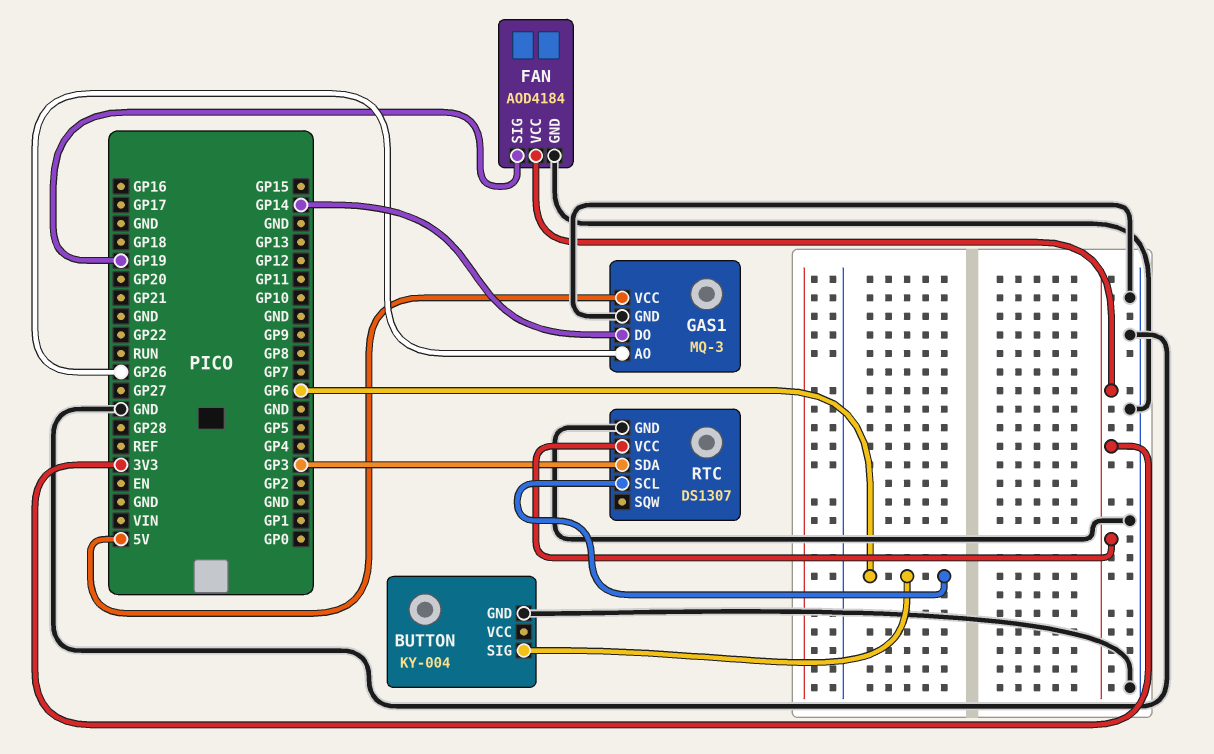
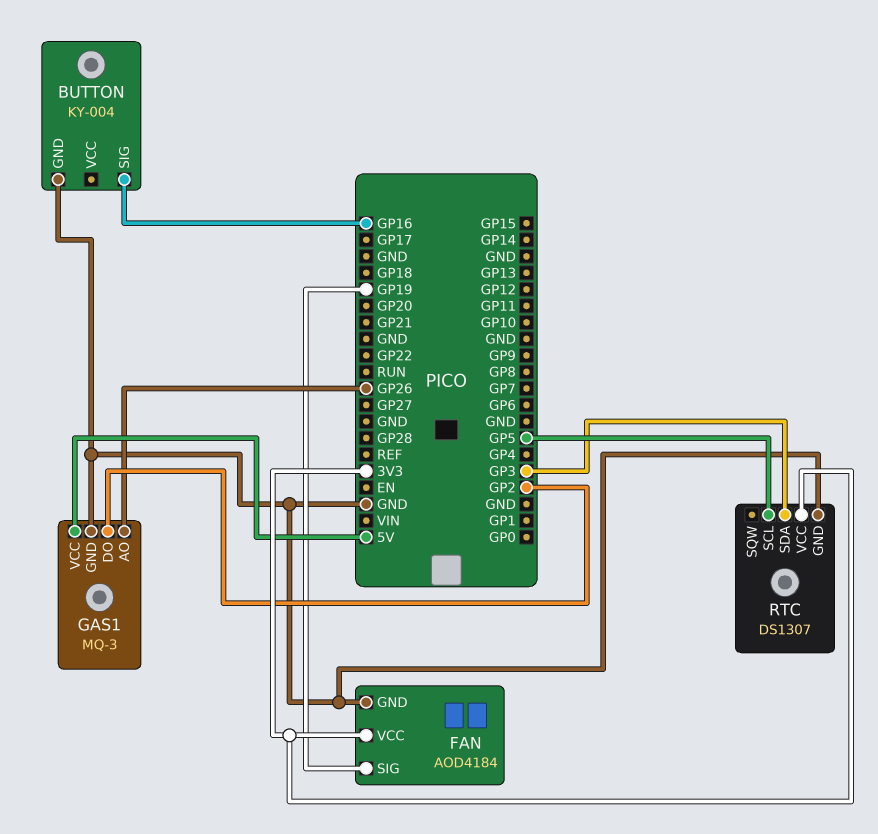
BUTTON pin SIG: GP6 -> GP16
GAS1 pin DO: GP14 -> GP2
RTC pin SCL: GP6 -> GP5

